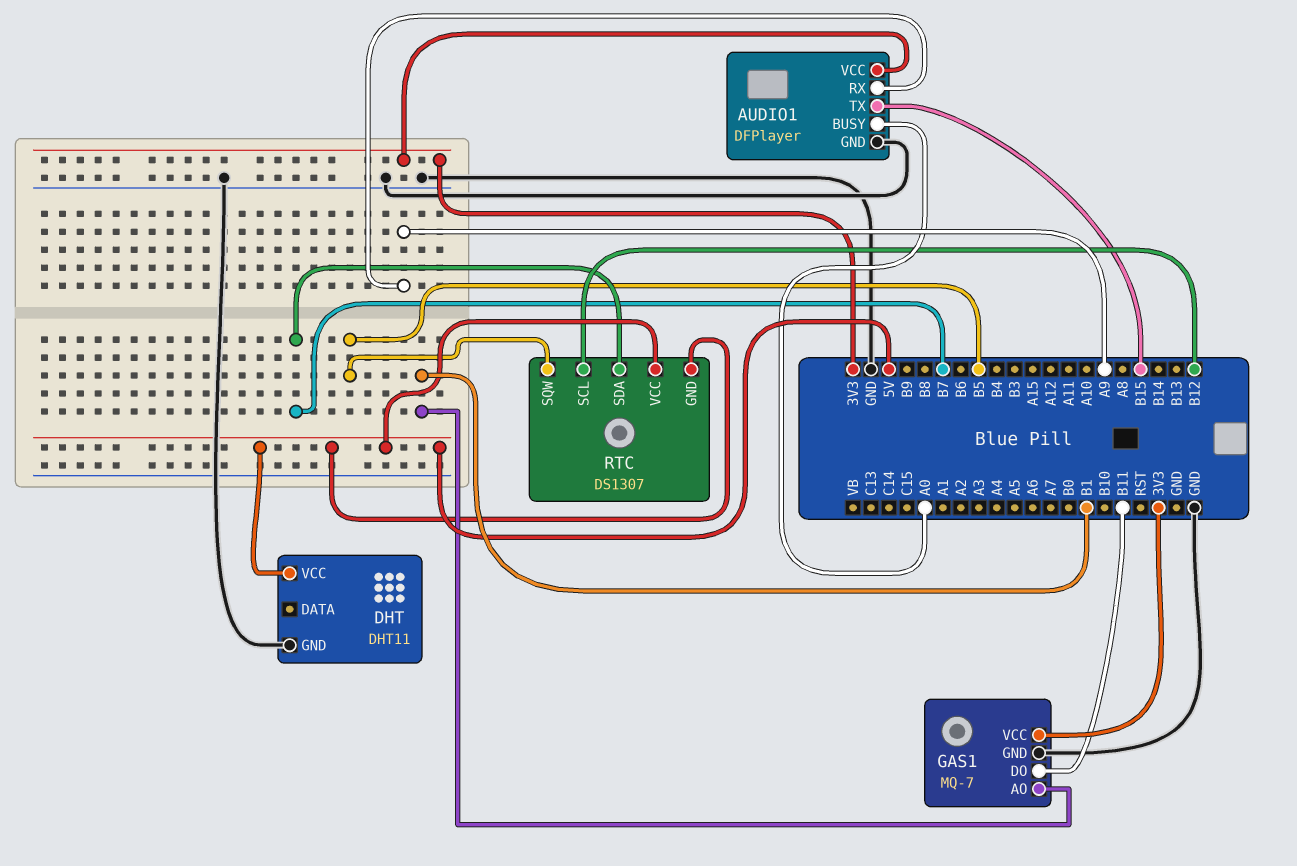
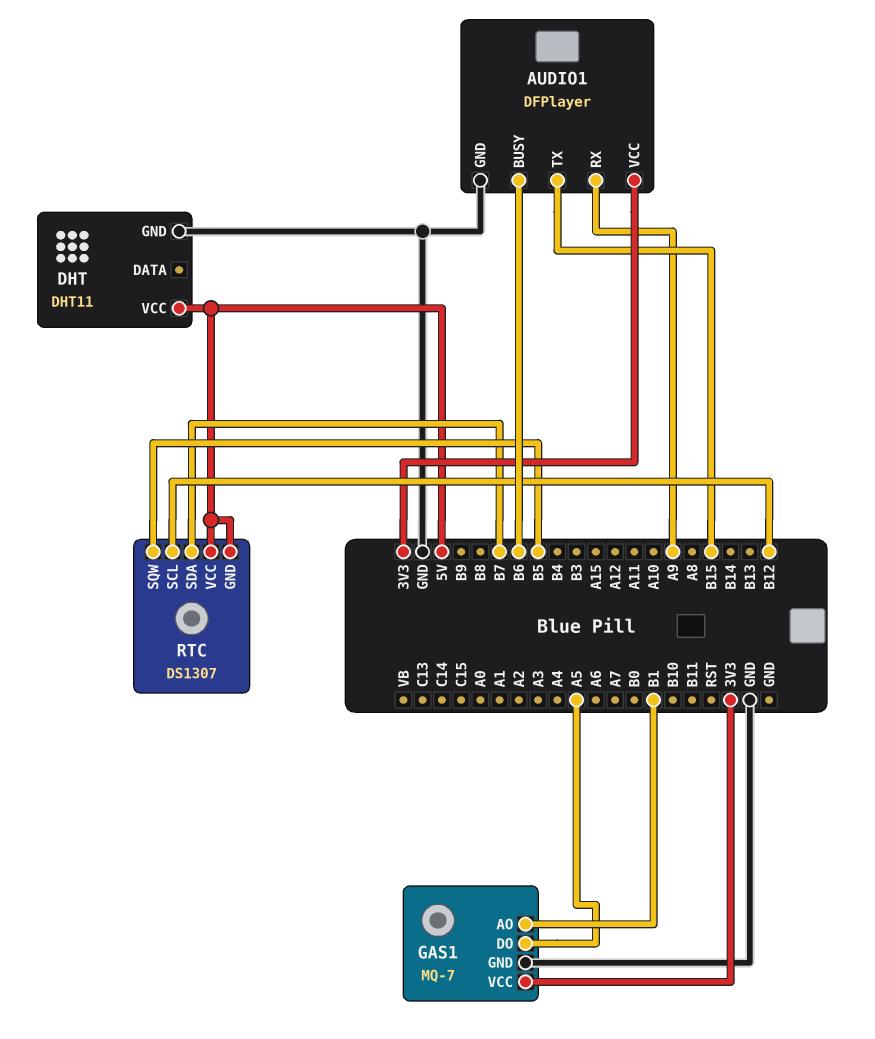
AUDIO1 pin BUSY: A0 -> B6
GAS1 pin DO: B11 -> A5

